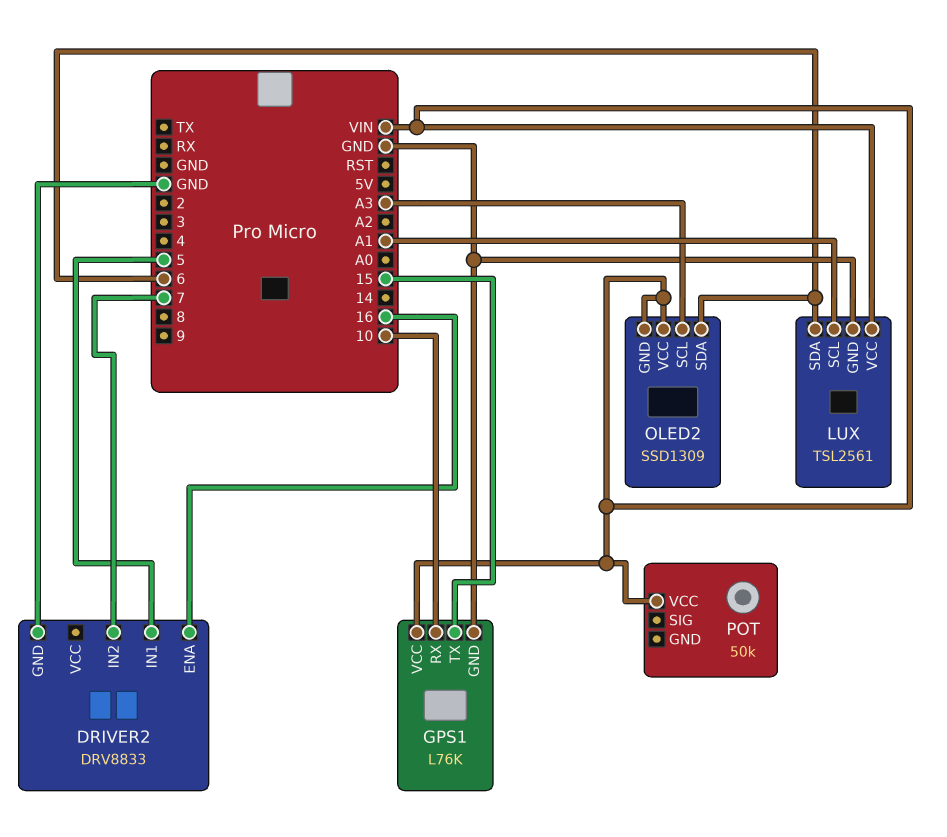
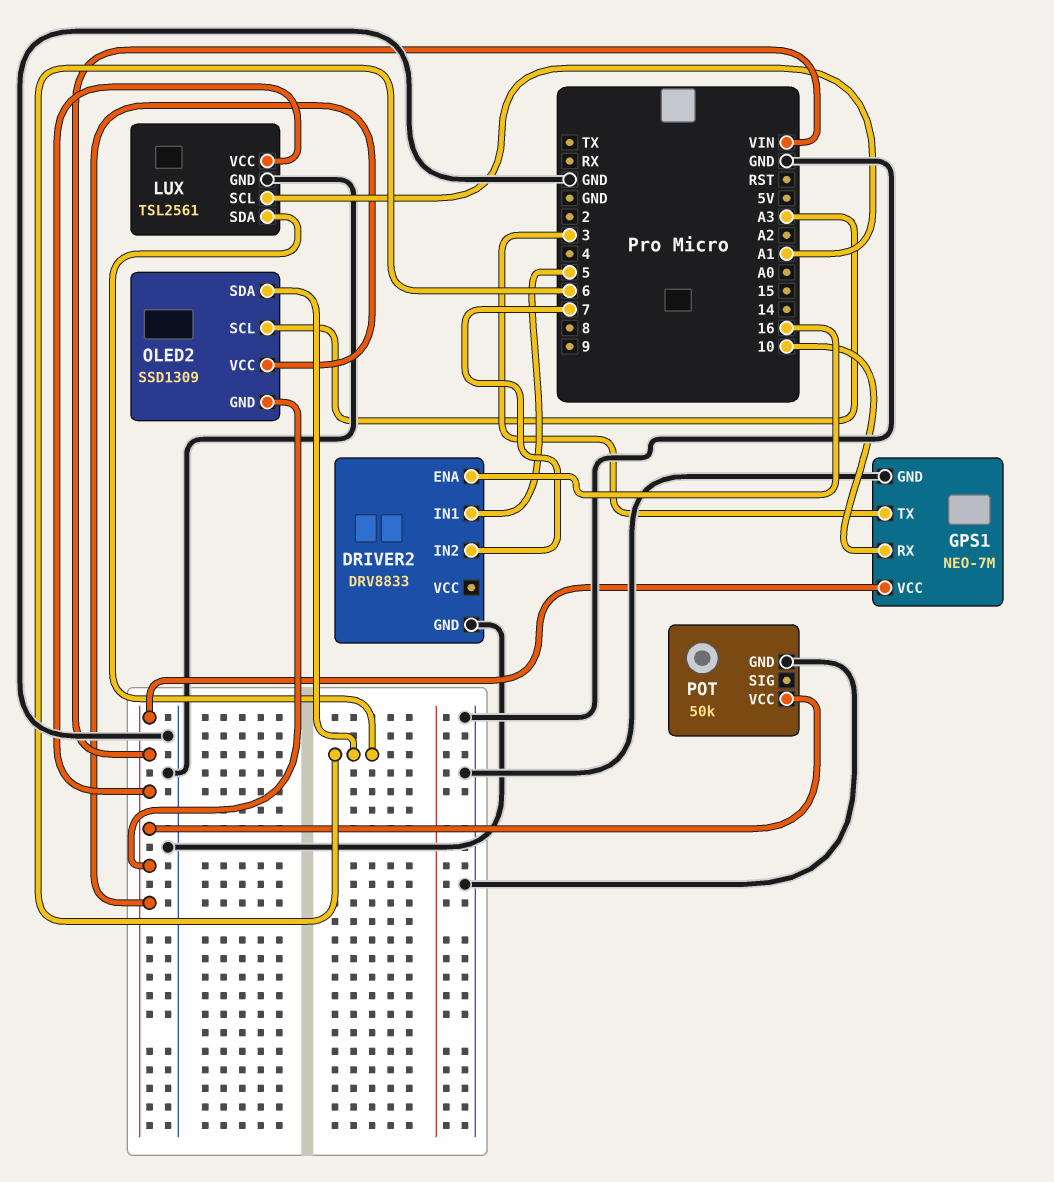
GPS1: L76K -> NEO-7M
GPS1 pin TX: 15 -> 3
POT pin GND: none -> GND

